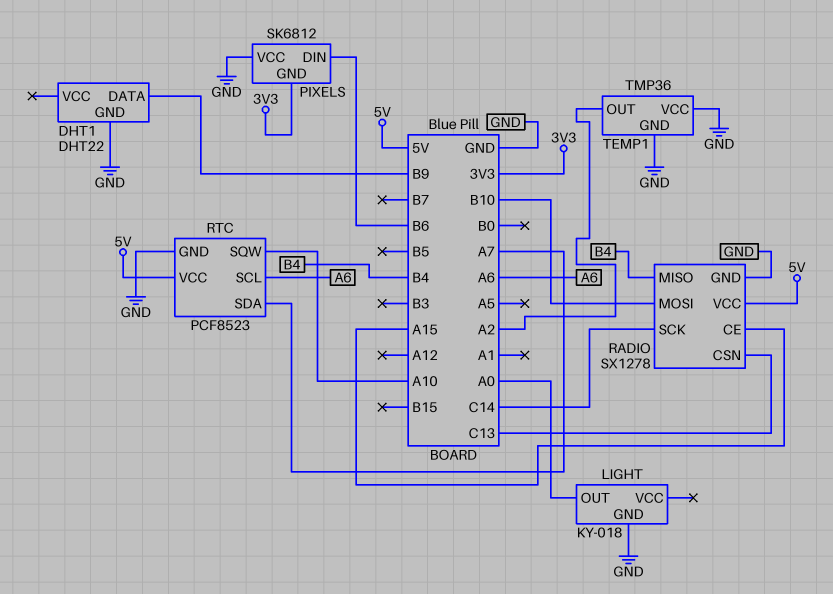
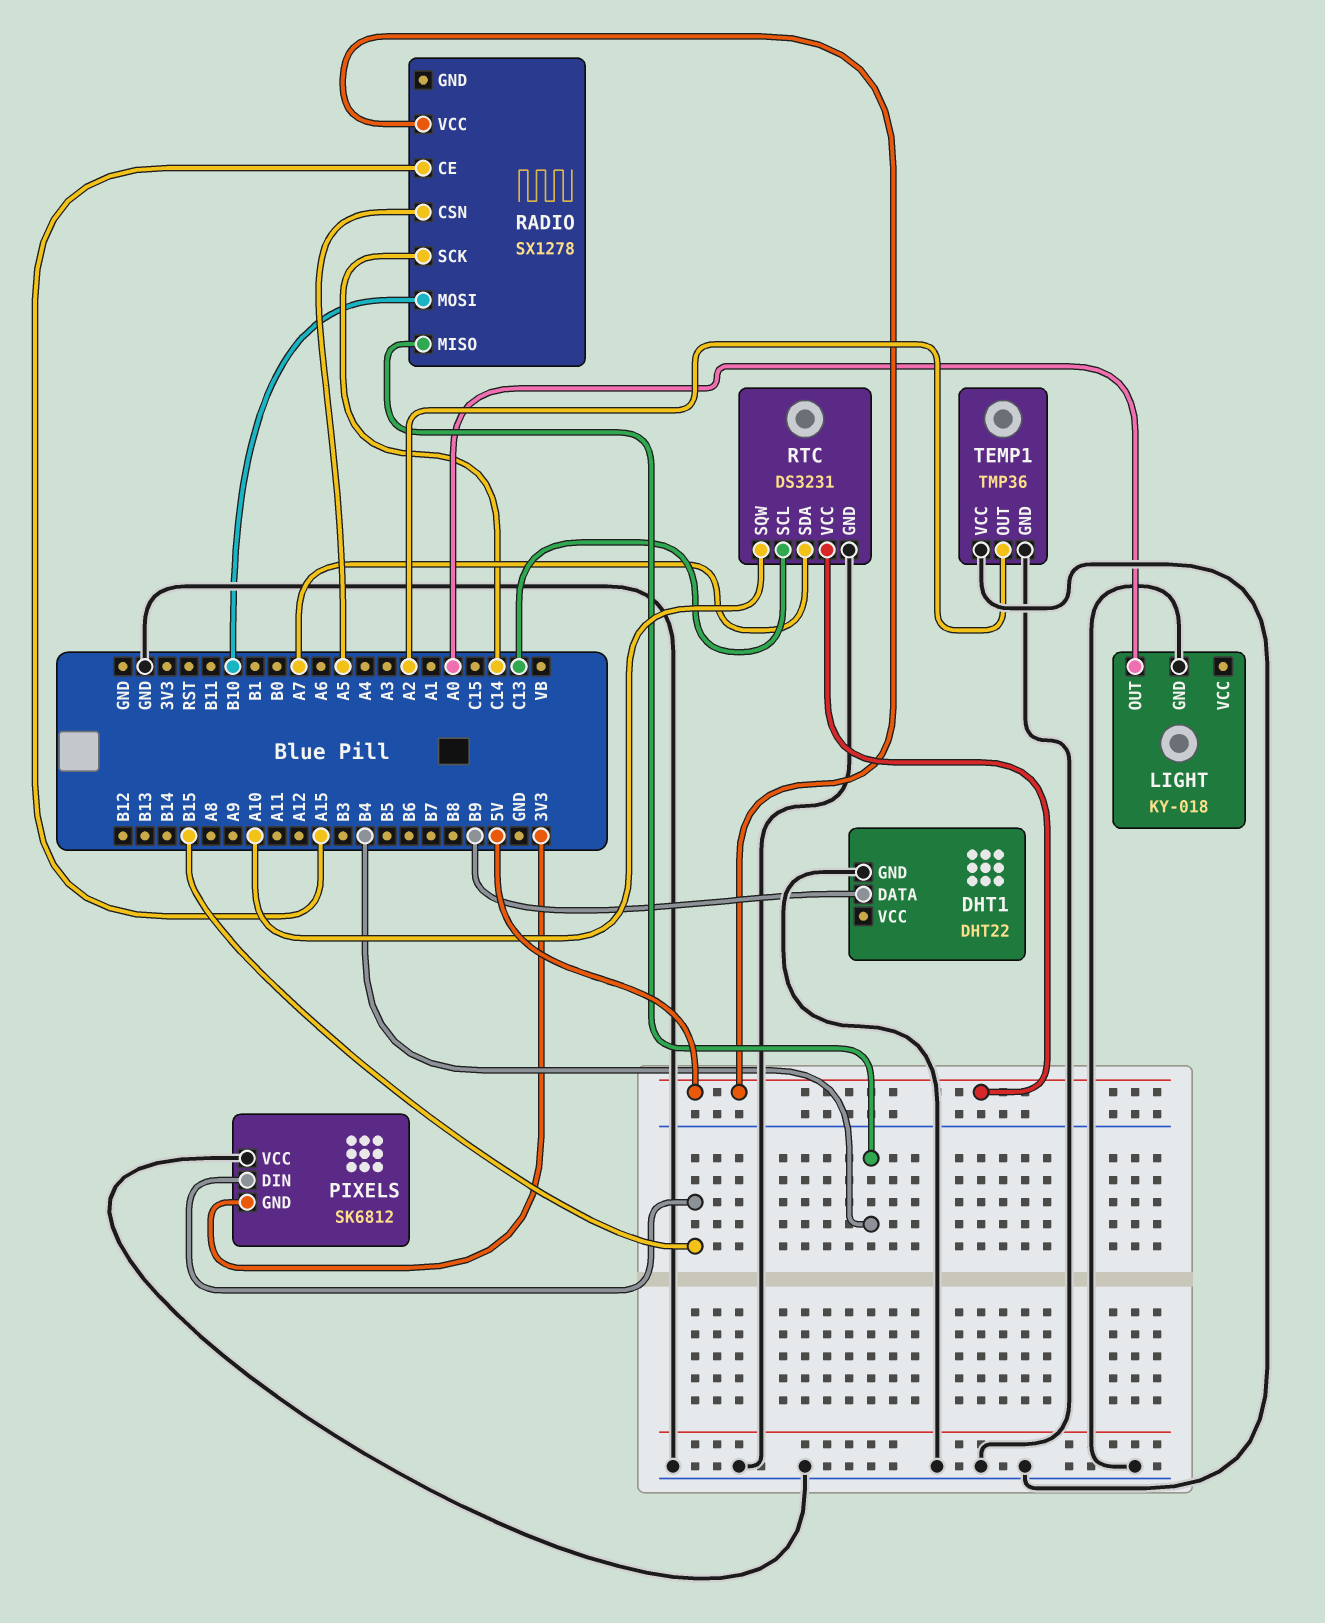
PIXELS pin DIN: B6 -> B15
RADIO pin CSN: C13 -> A5
RADIO pin GND: GND -> none
RTC: PCF8523 -> DS3231
RTC pin SCL: A6 -> C13

